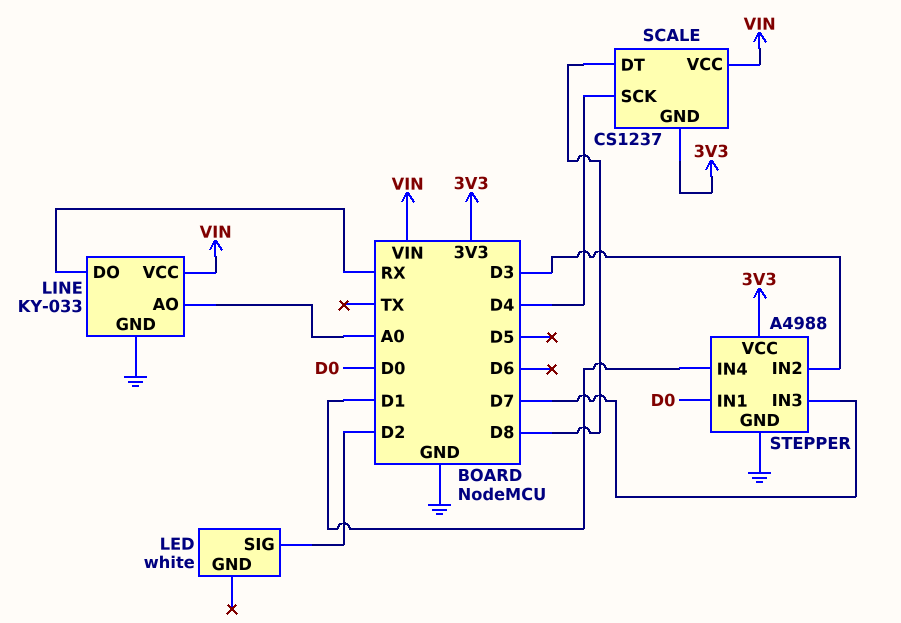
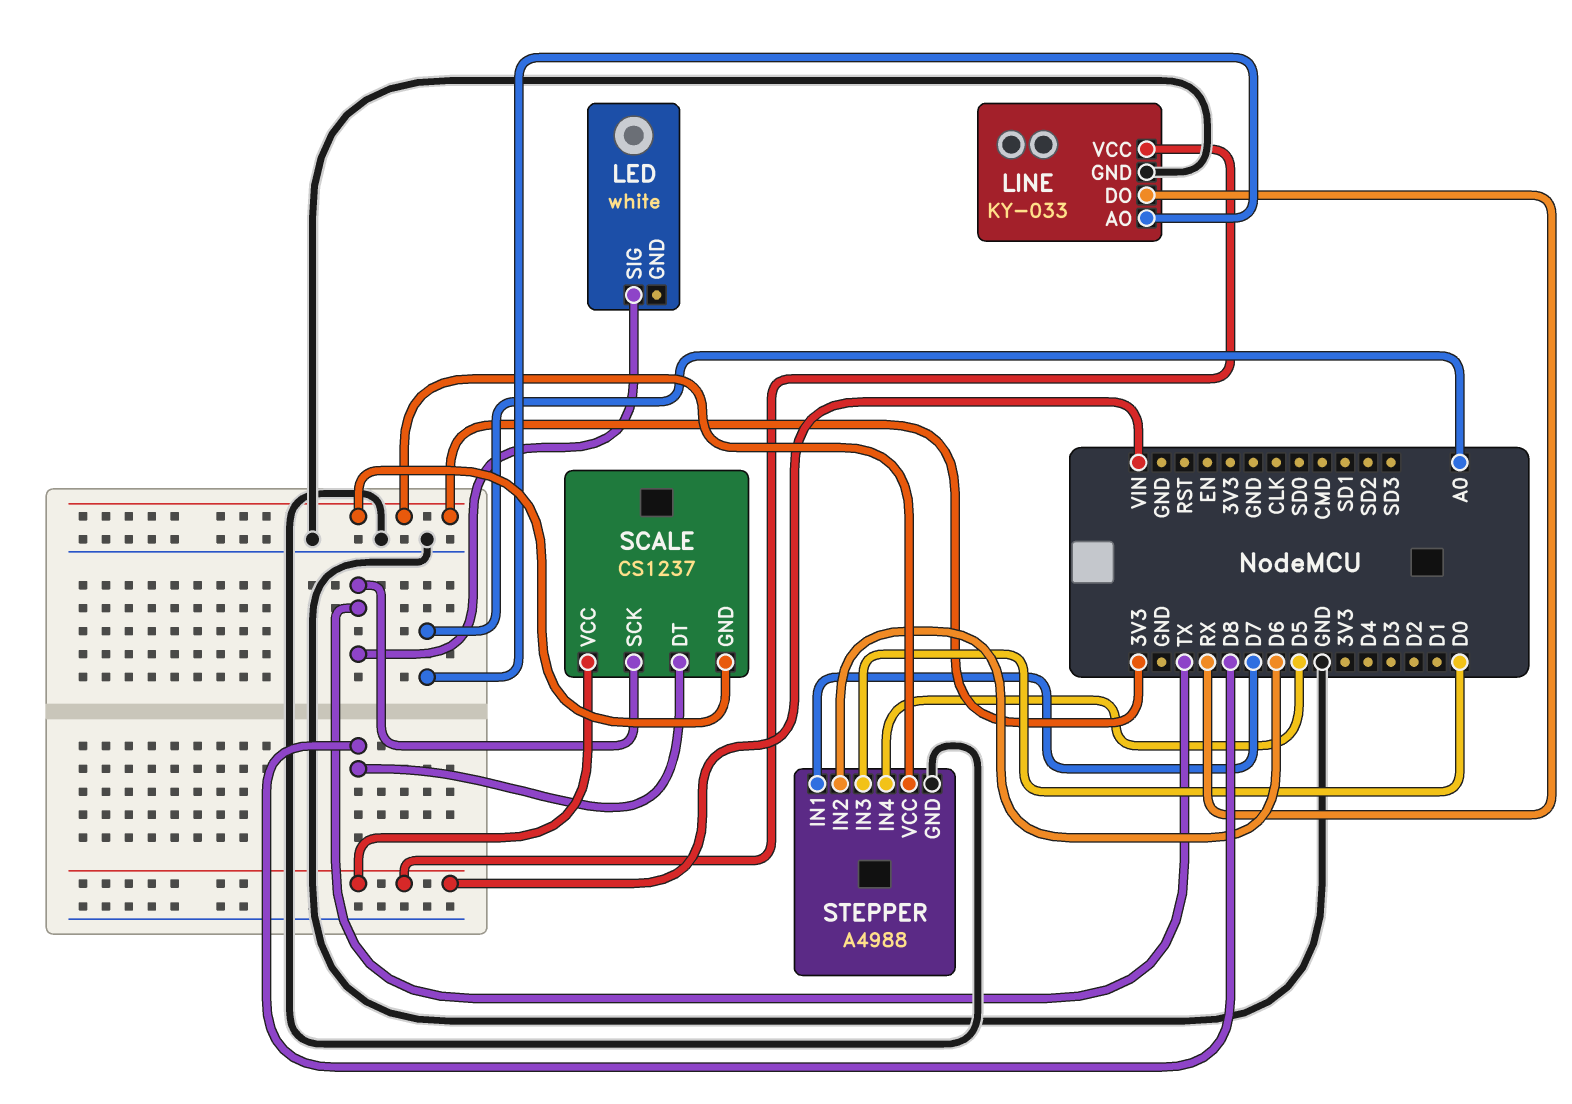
LED pin SIG: D2 -> TX
SCALE pin SCK: D4 -> TX
STEPPER pin IN1: D0 -> D7
STEPPER pin IN2: D3 -> D6
STEPPER pin IN3: D7 -> D0
STEPPER pin IN4: D1 -> D5

